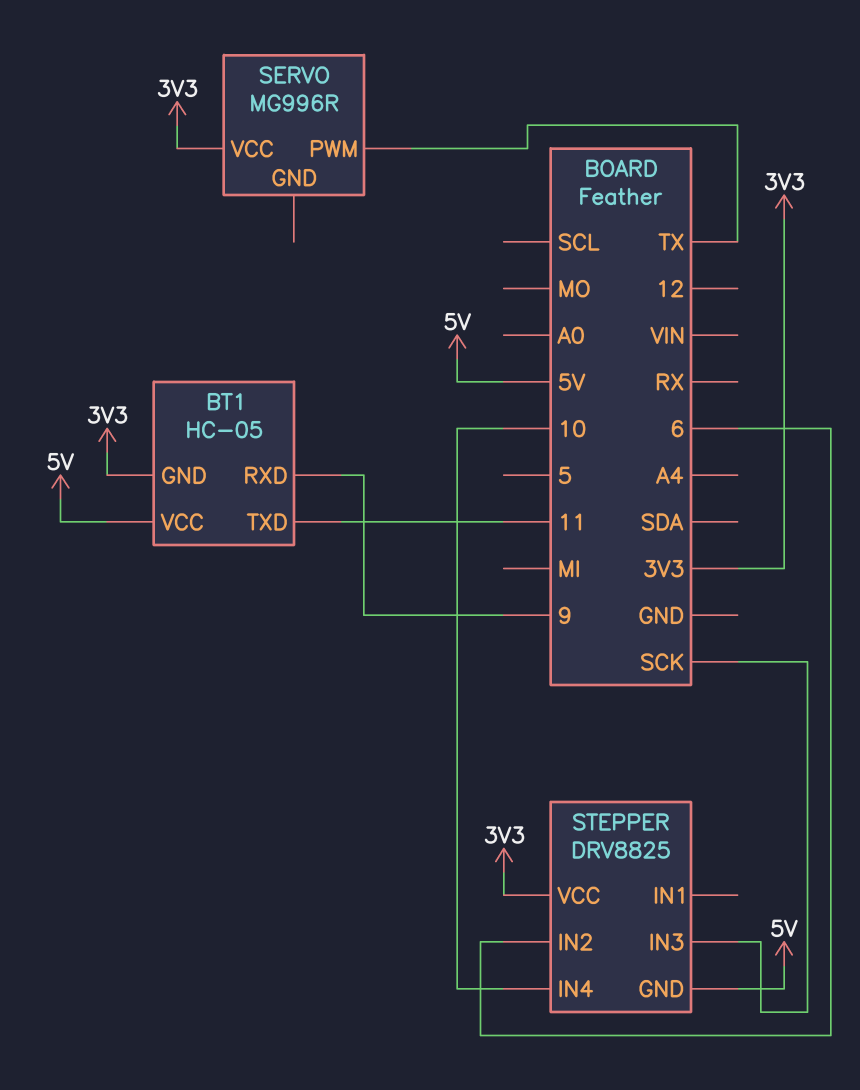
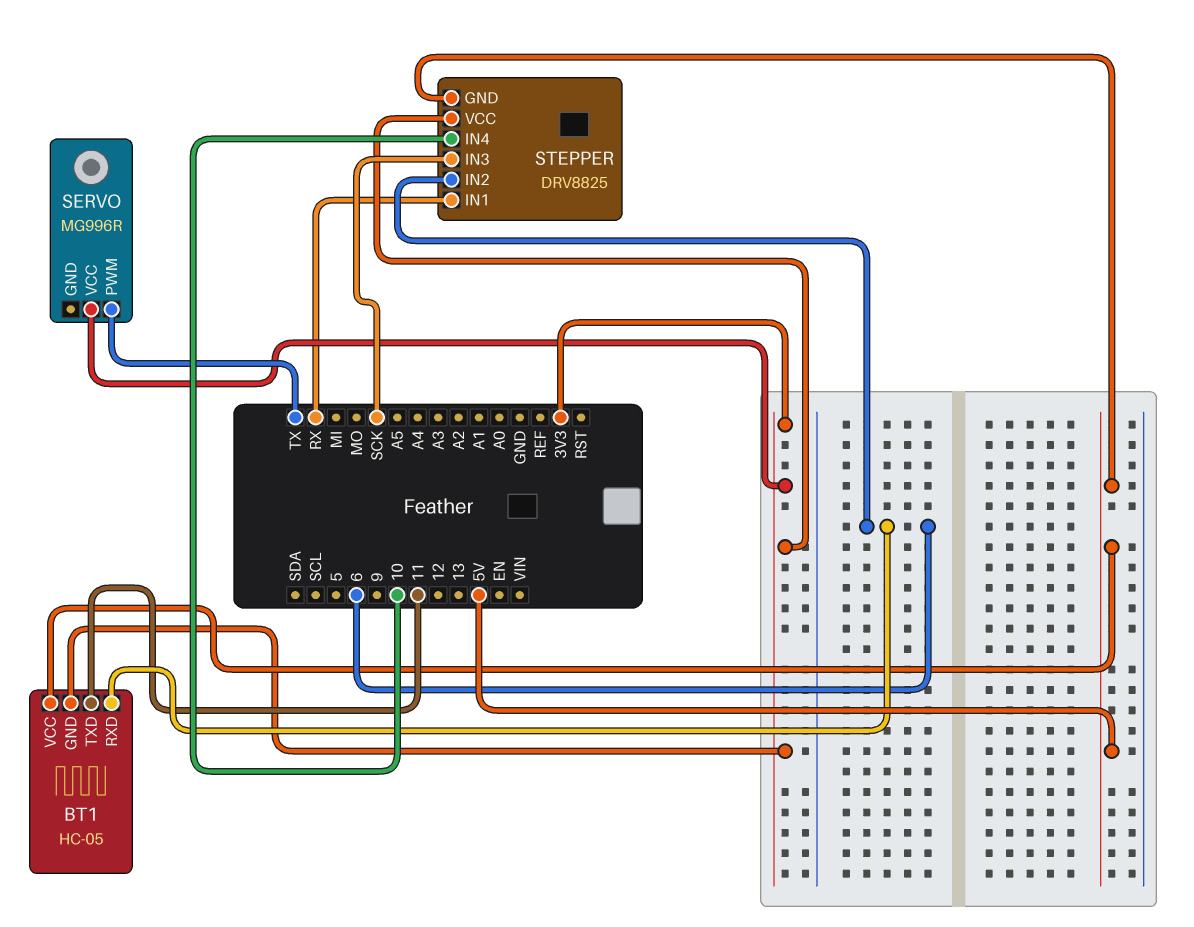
BT1 pin RXD: 9 -> 6
STEPPER pin IN1: none -> RX

